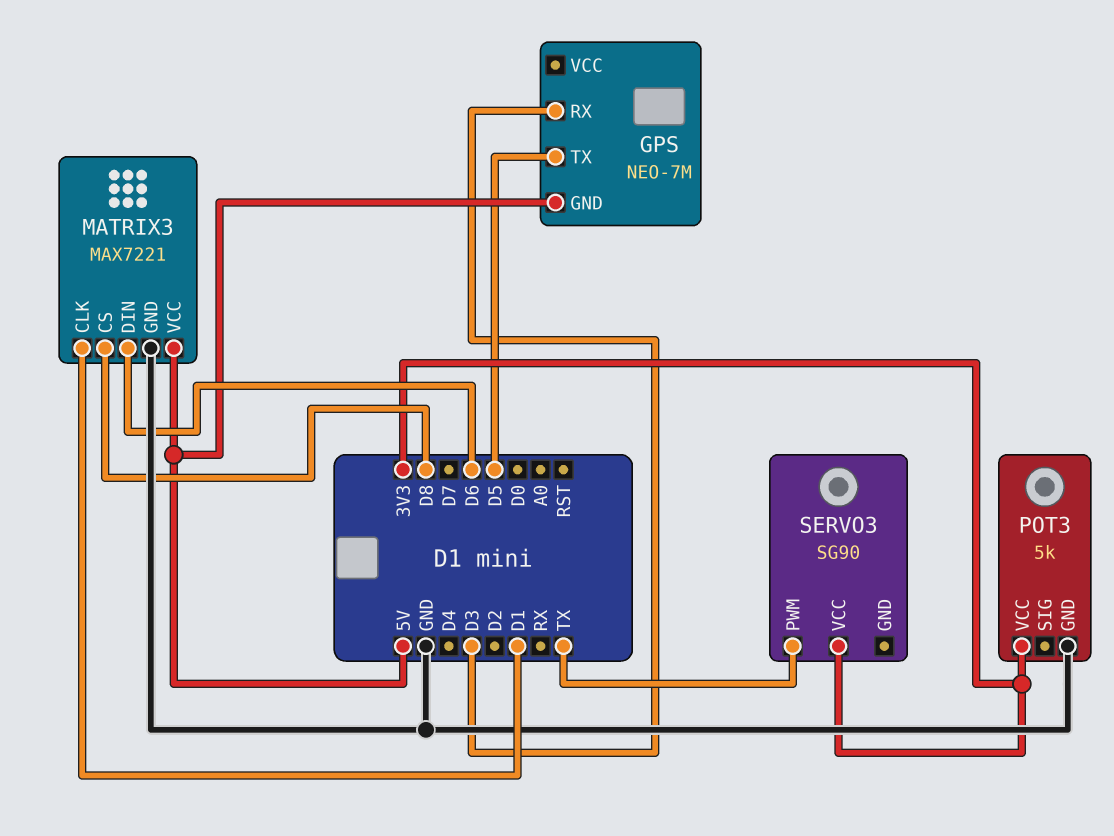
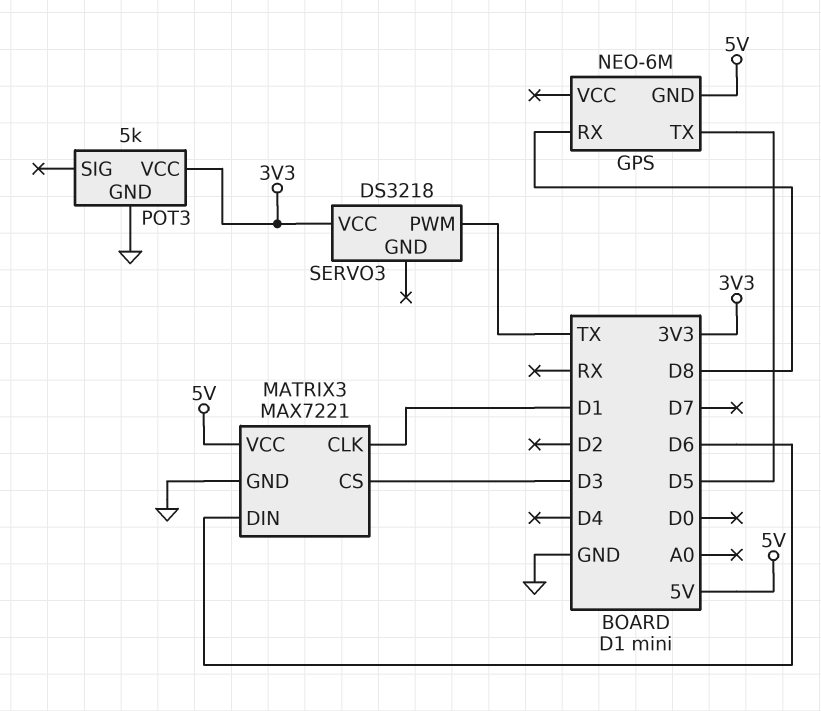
GPS: NEO-7M -> NEO-6M
GPS pin RX: D3 -> D8
MATRIX3 pin CS: D8 -> D3
SERVO3: SG90 -> DS3218

